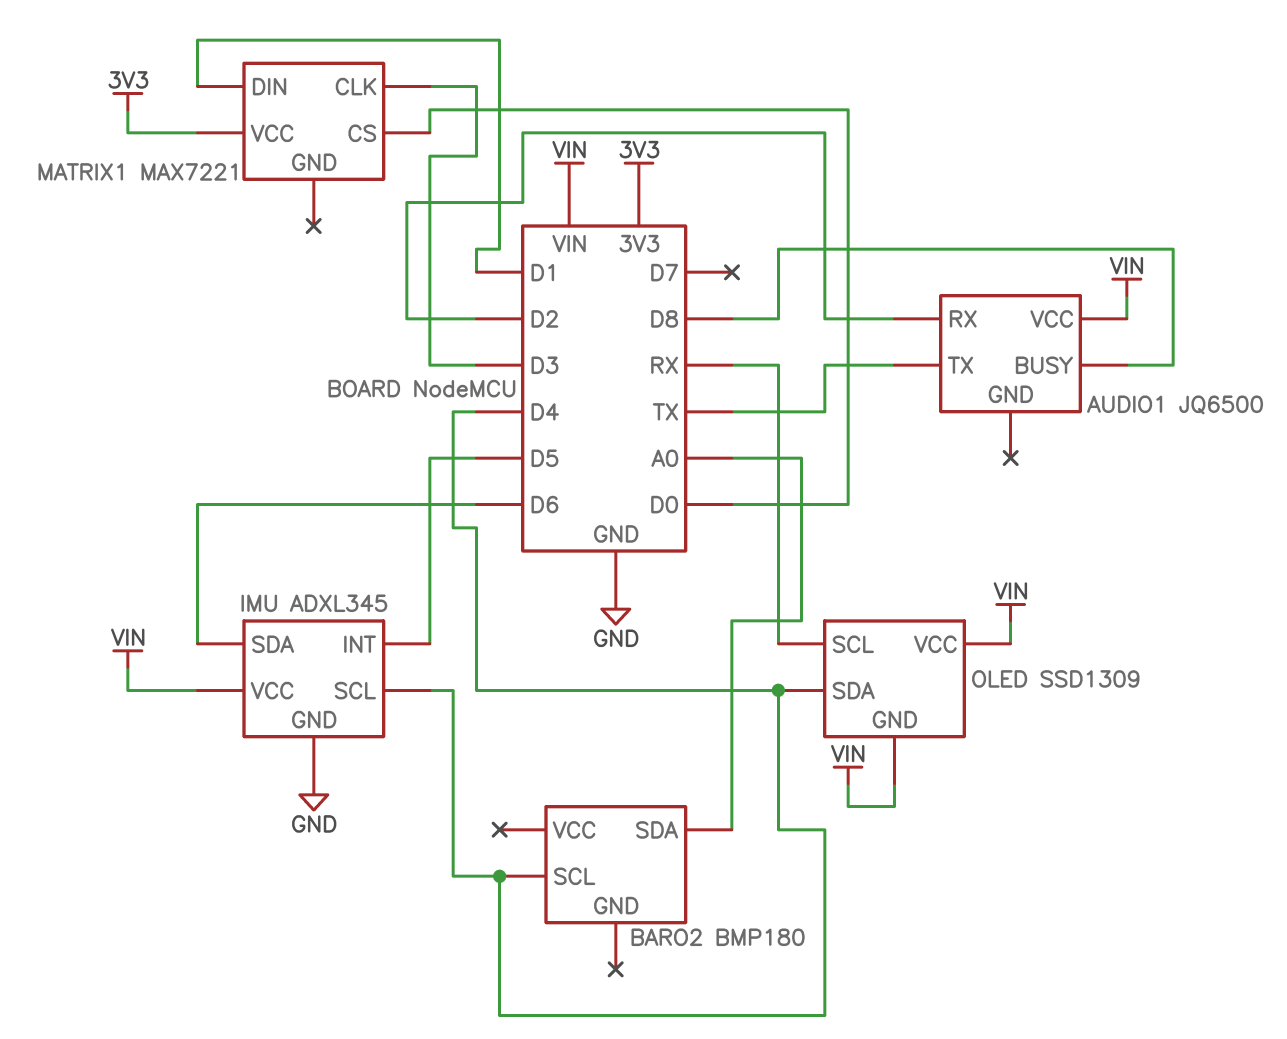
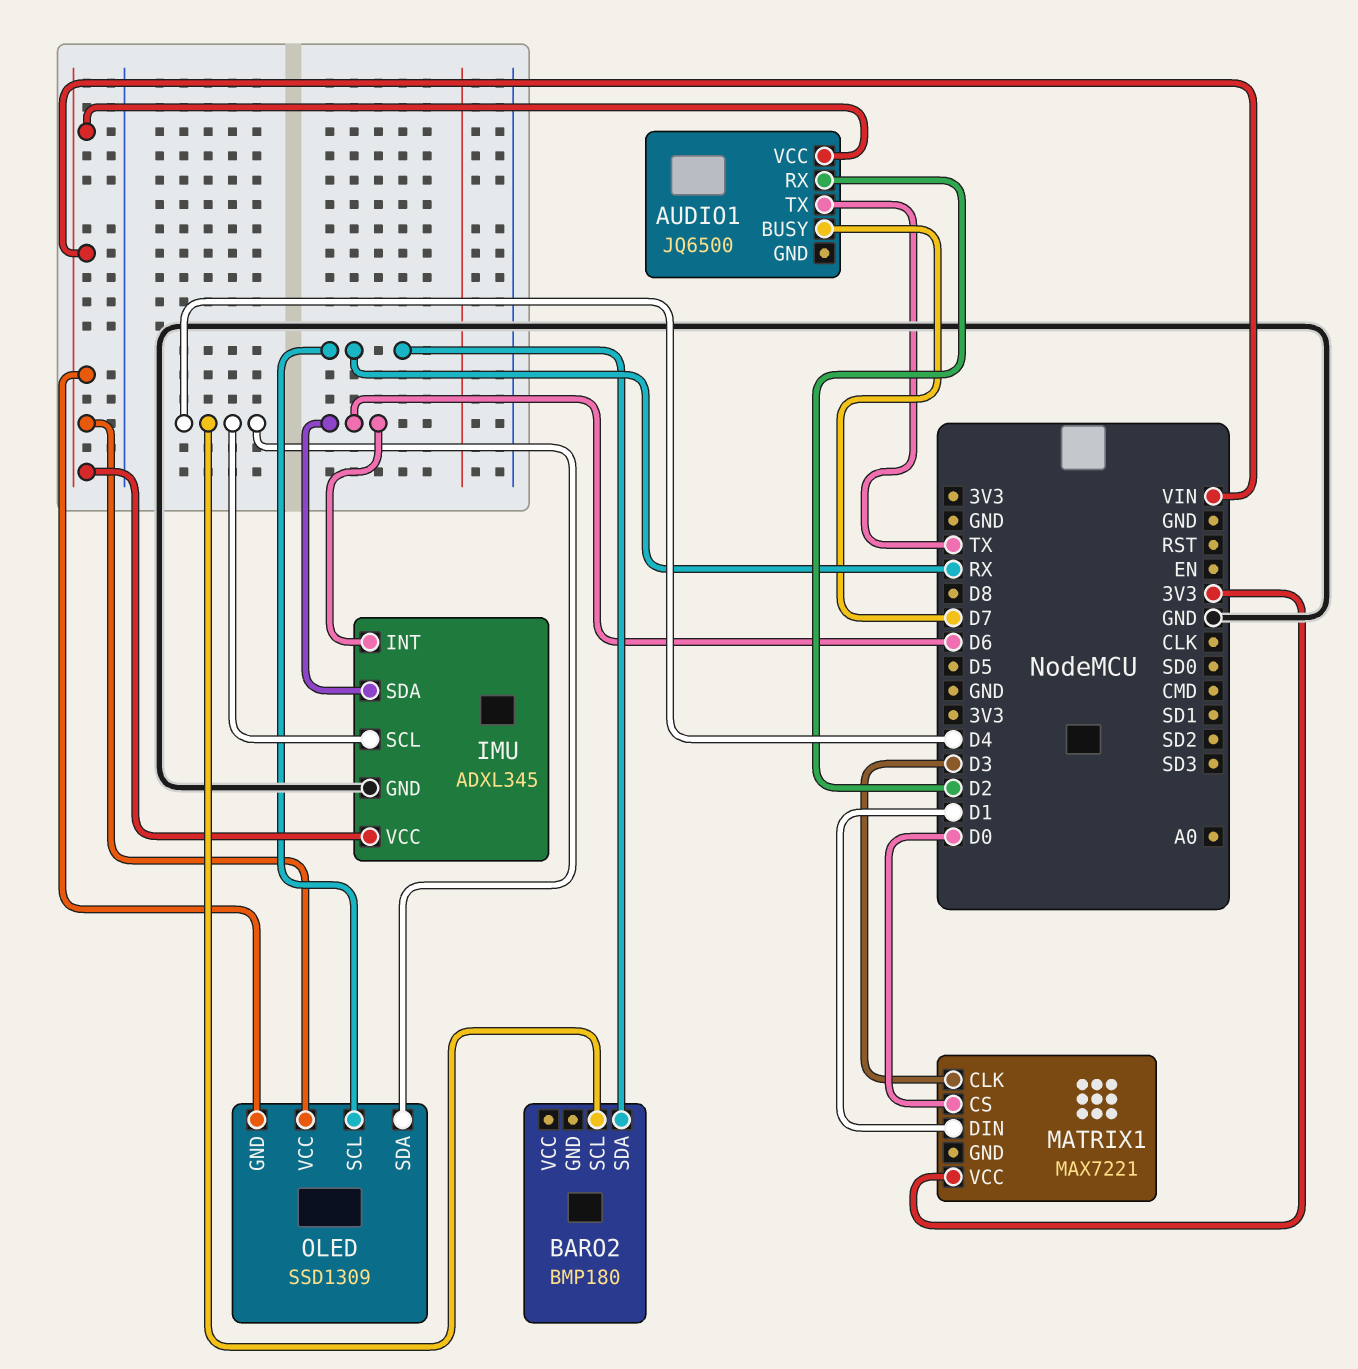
AUDIO1 pin BUSY: D8 -> D7
BARO2 pin SDA: A0 -> RX
IMU pin INT: D5 -> D6

